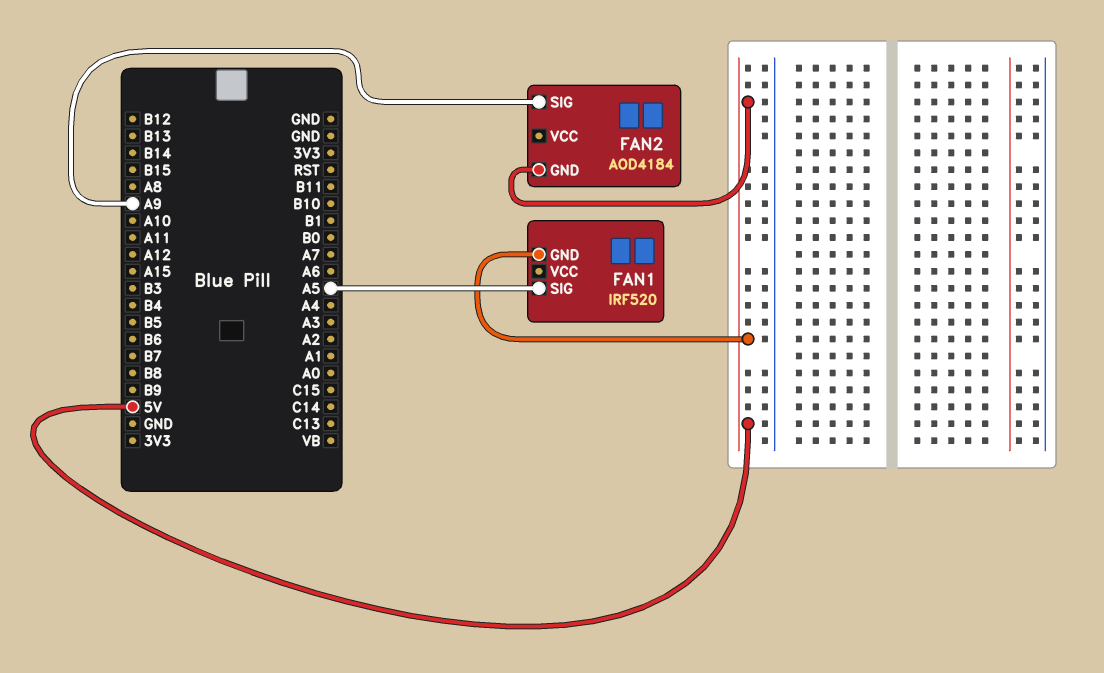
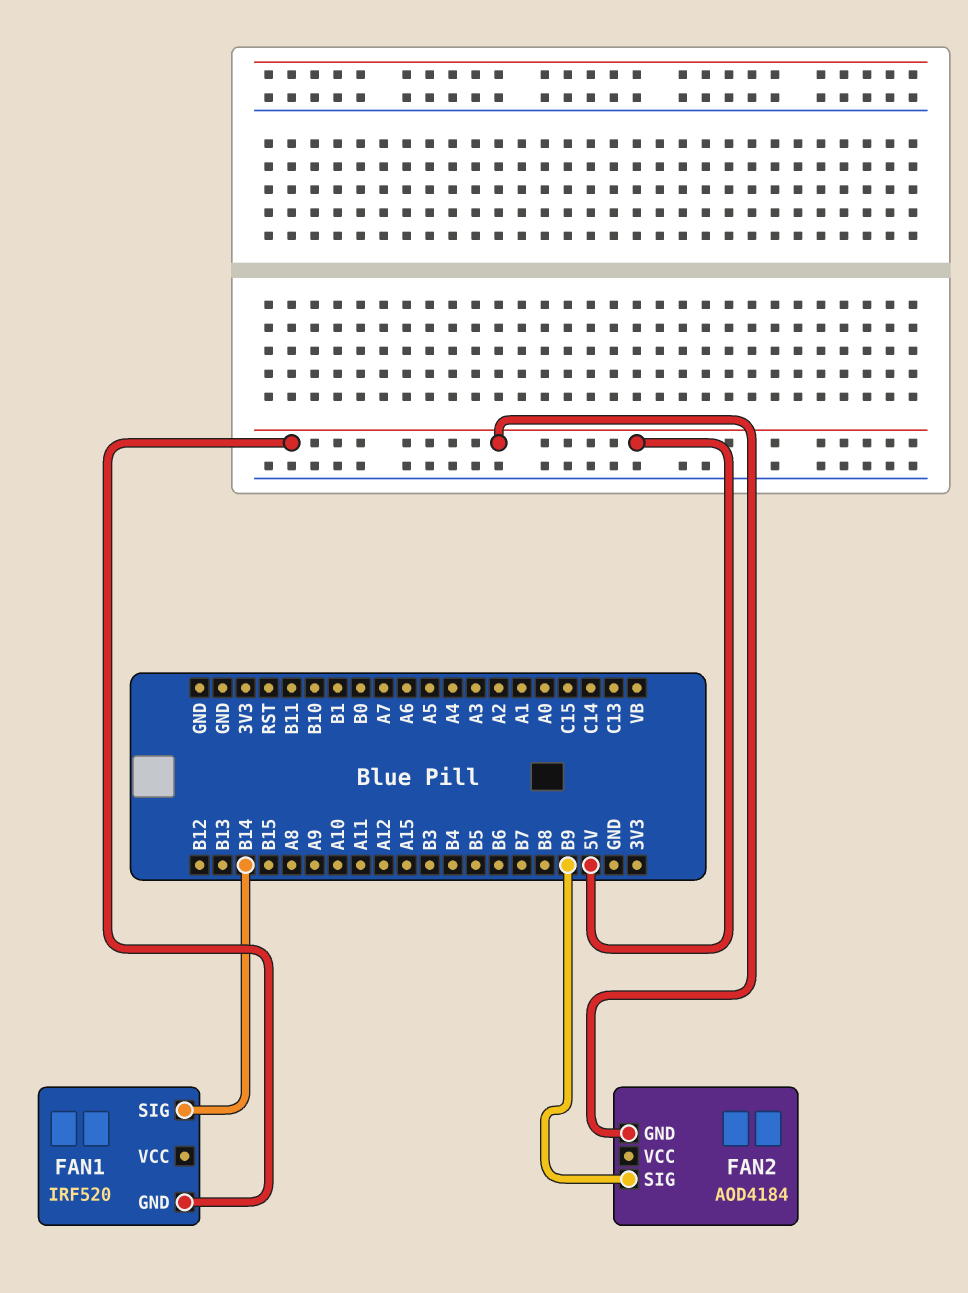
FAN1 pin SIG: A5 -> B14
FAN2 pin SIG: A9 -> B9

